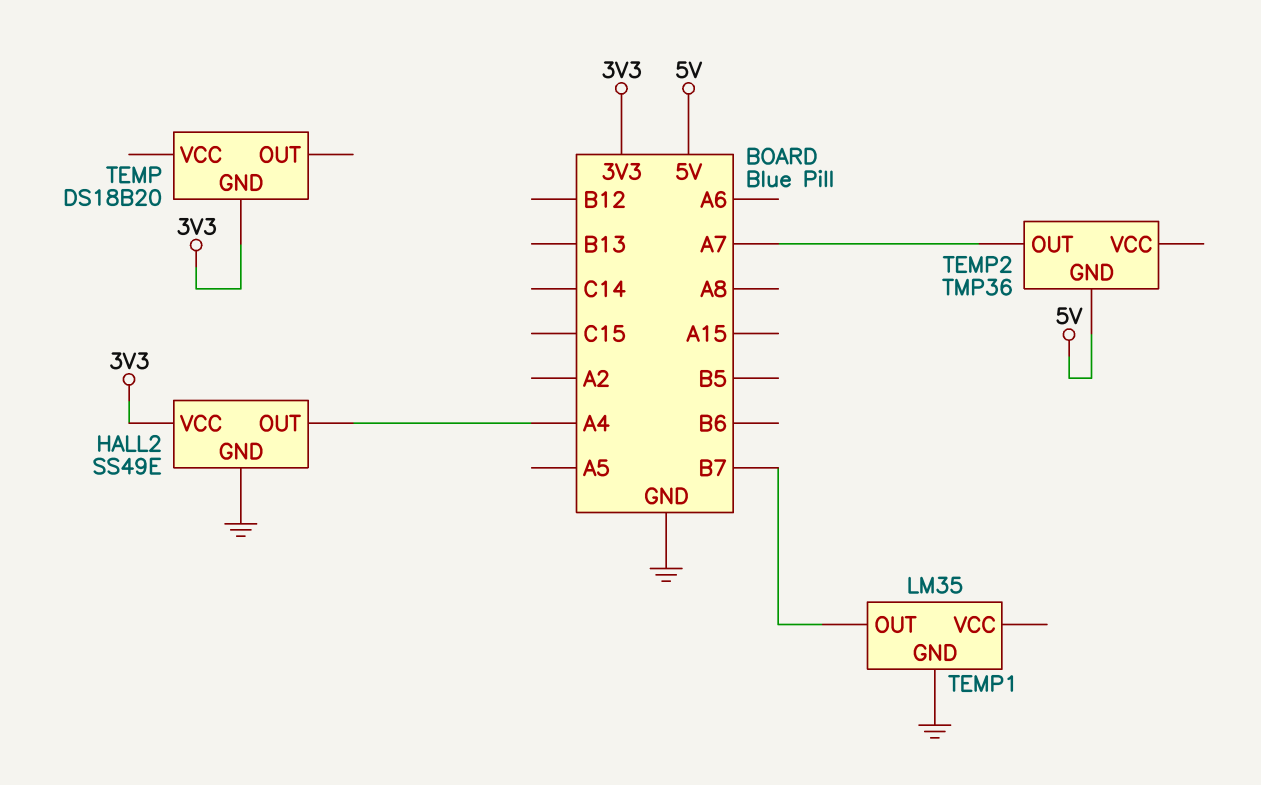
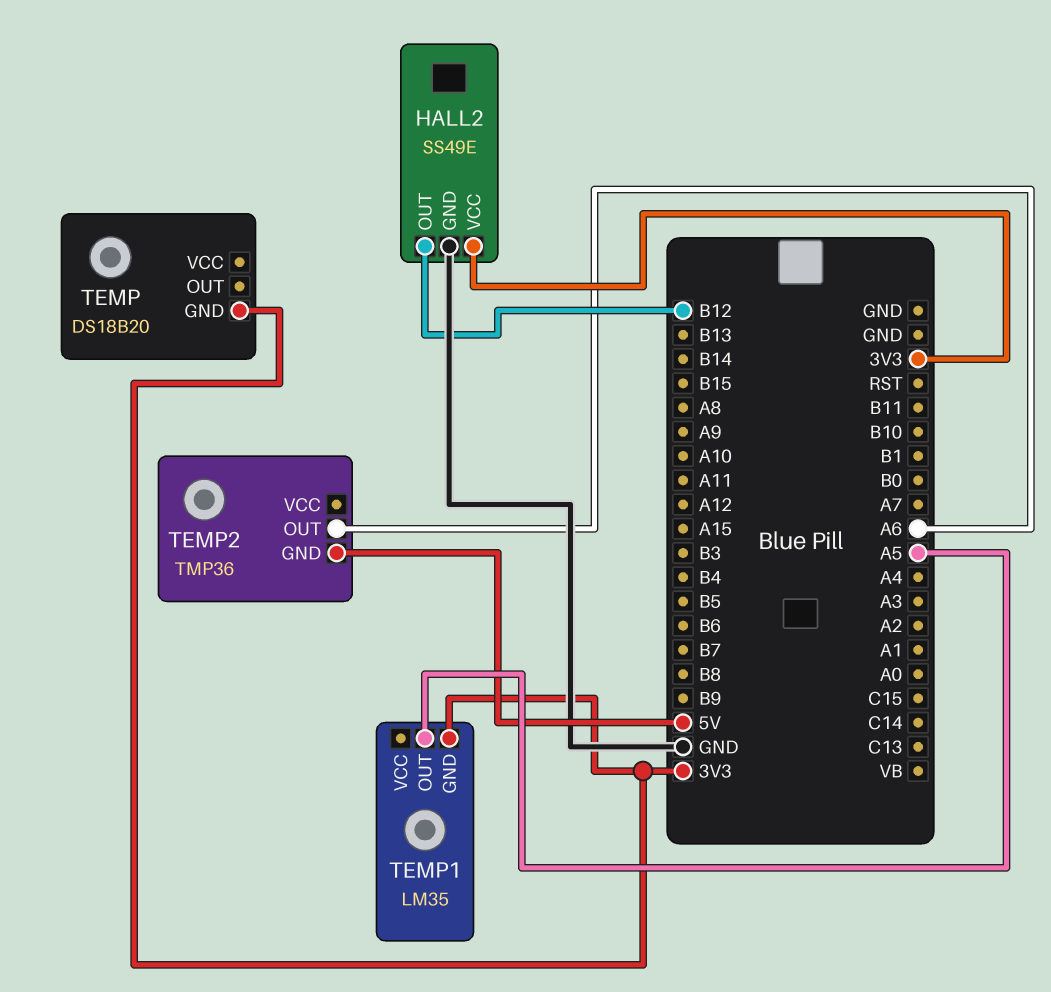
HALL2 pin OUT: A4 -> B12
TEMP1 pin GND: GND -> 3V3
TEMP1 pin OUT: B7 -> A5
TEMP2 pin OUT: A7 -> A6

